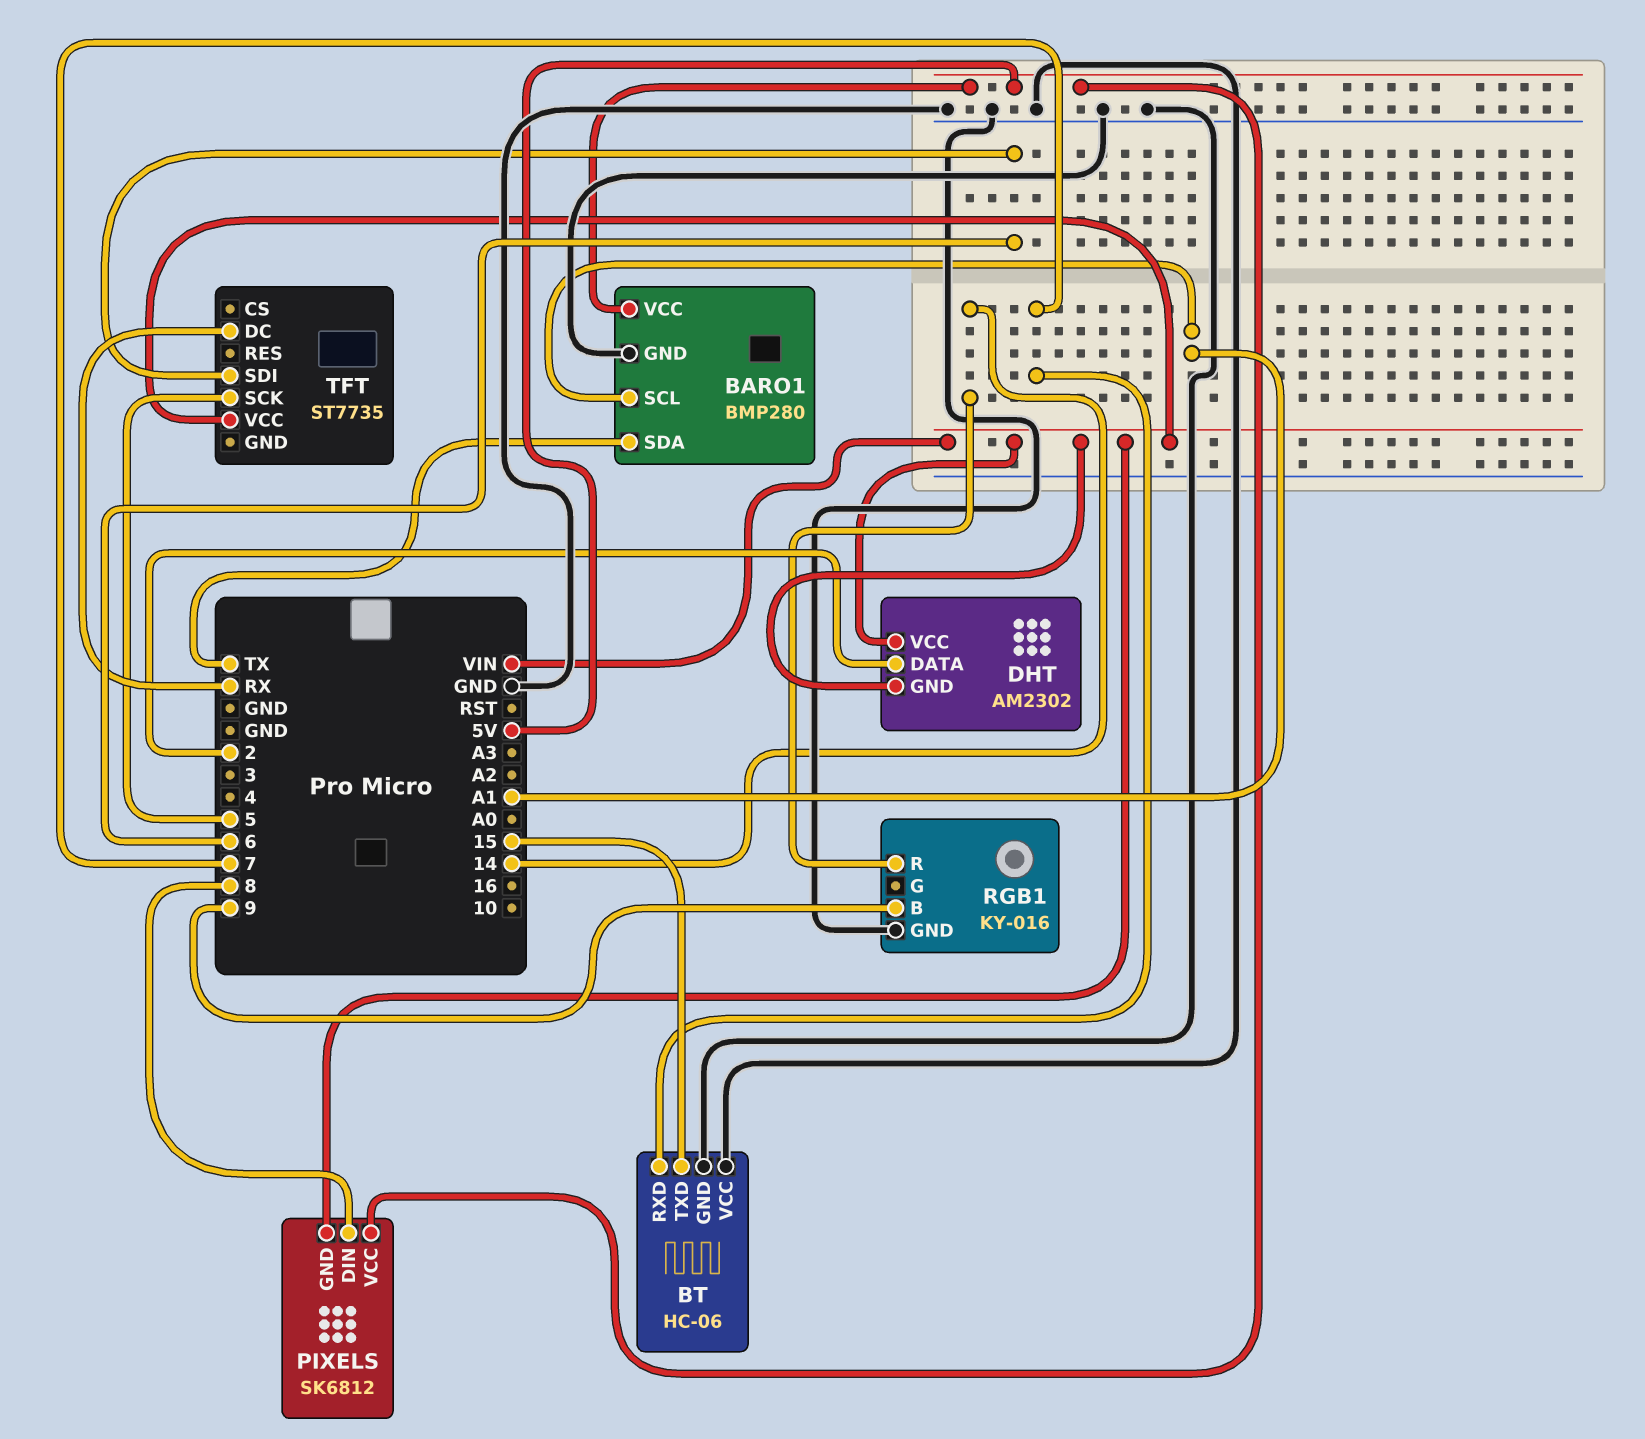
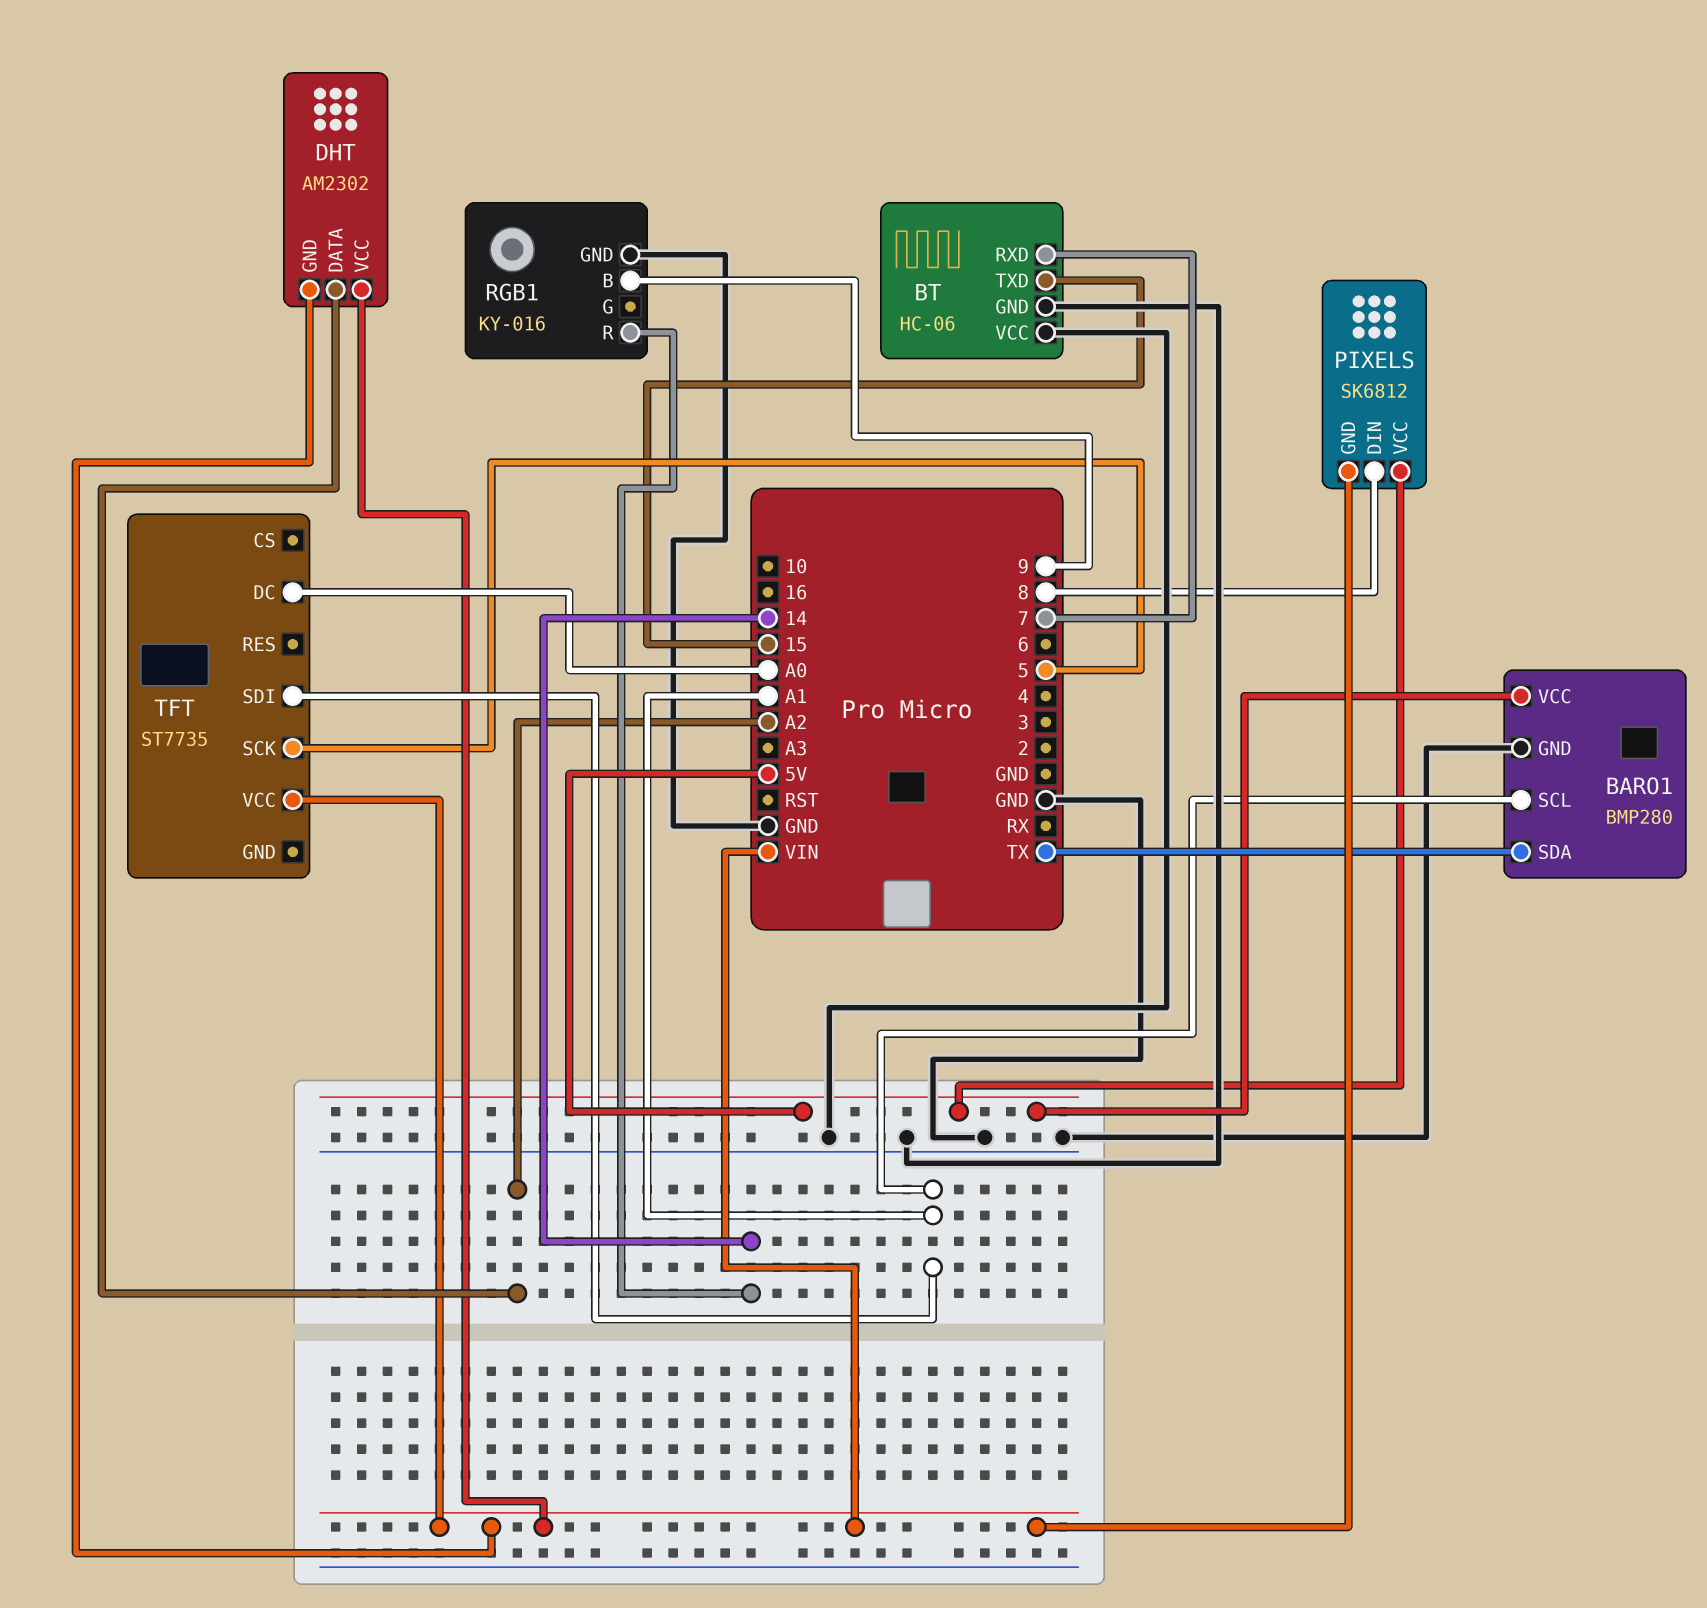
DHT pin DATA: 2 -> A2
TFT pin DC: RX -> A0
TFT pin SDI: 6 -> A1

